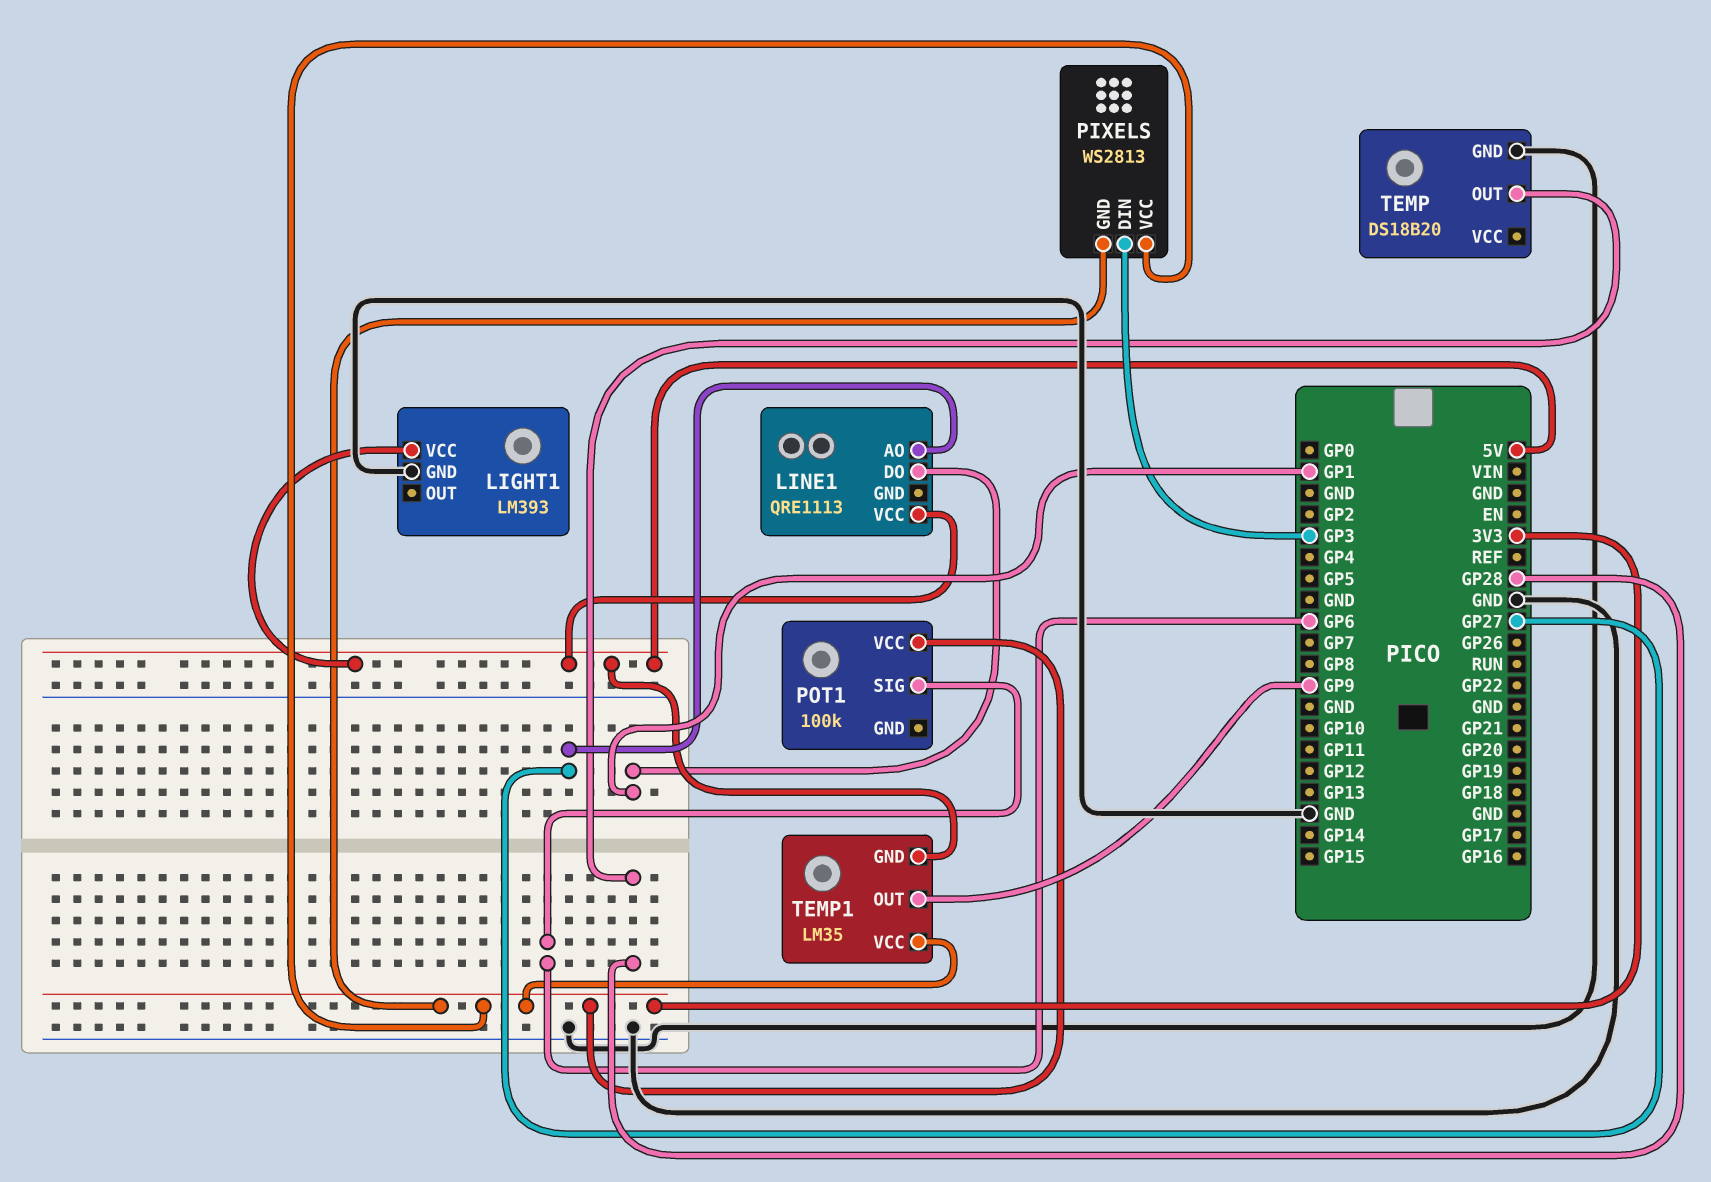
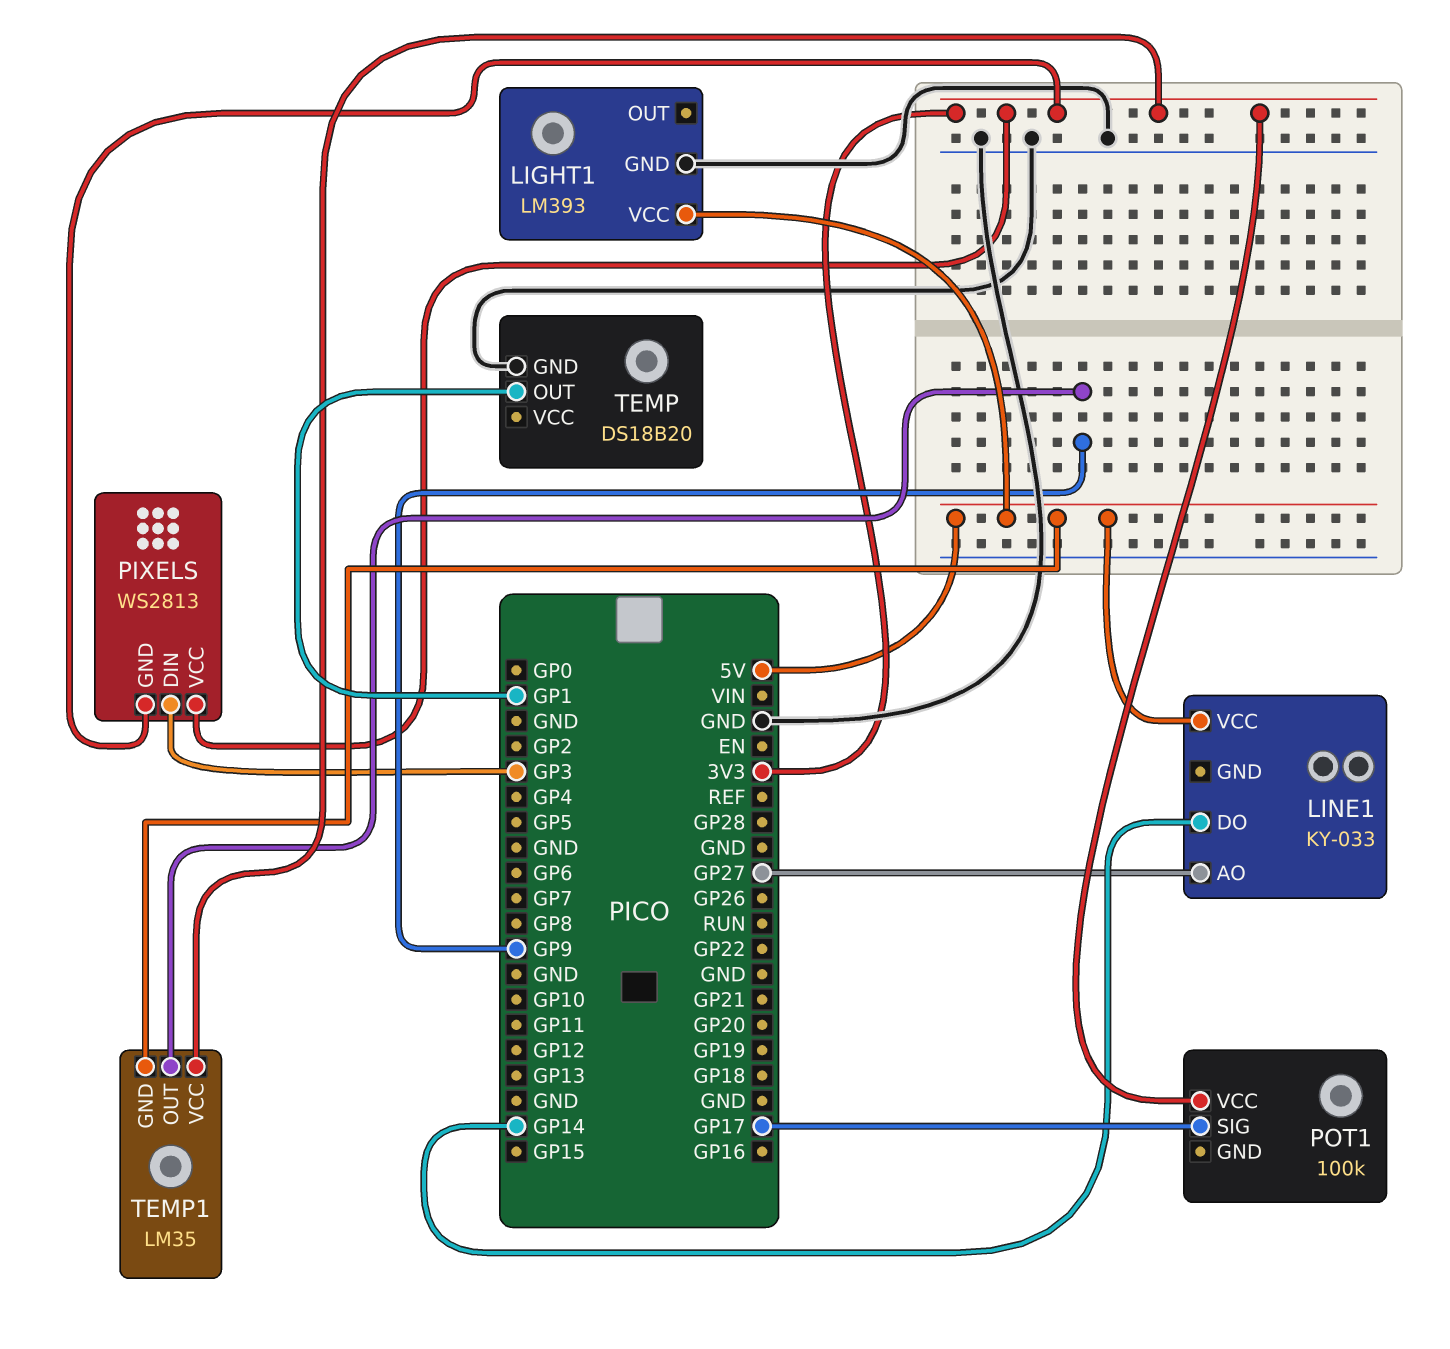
LINE1: QRE1113 -> KY-033
LINE1 pin DO: GP1 -> GP14
POT1 pin SIG: GP6 -> GP17
TEMP pin OUT: GP28 -> GP1

